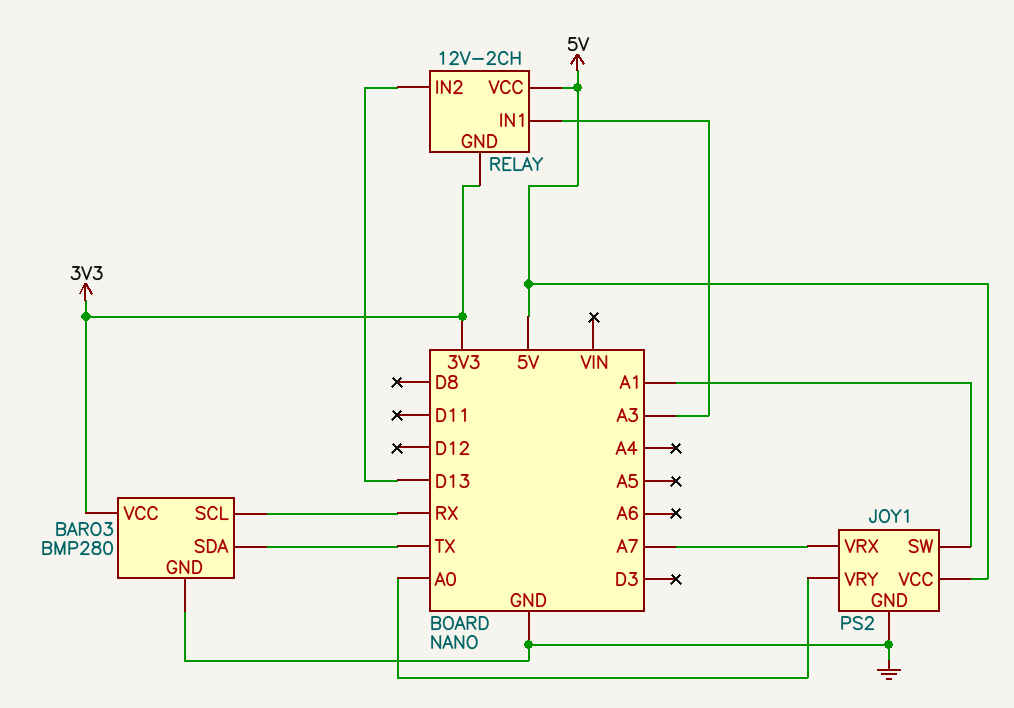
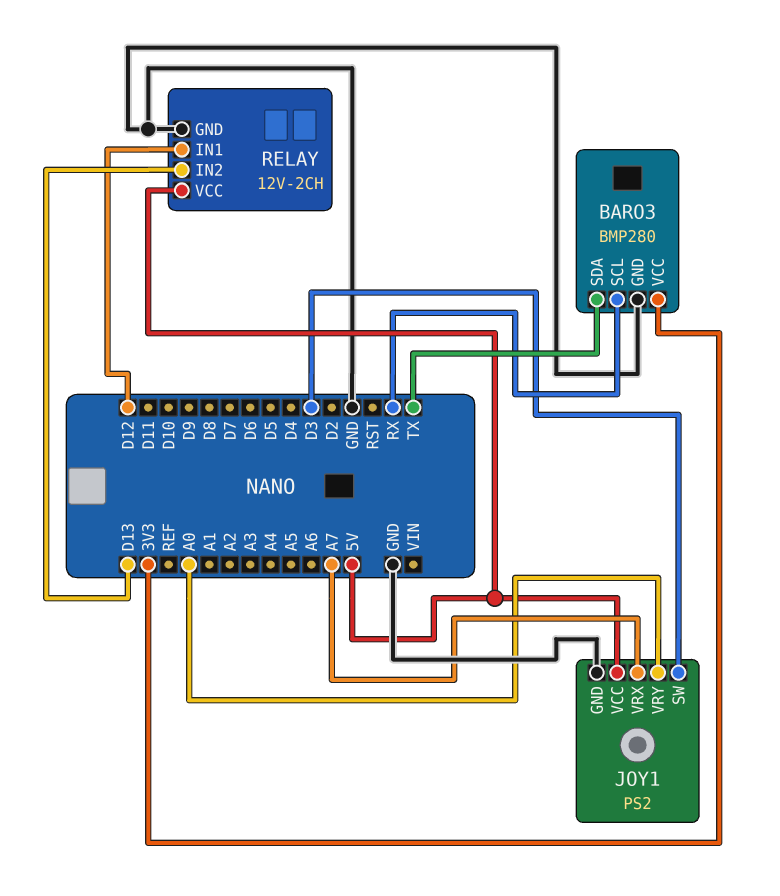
JOY1 pin SW: A1 -> D3
RELAY pin GND: 3V3 -> GND
RELAY pin IN1: A3 -> D12

